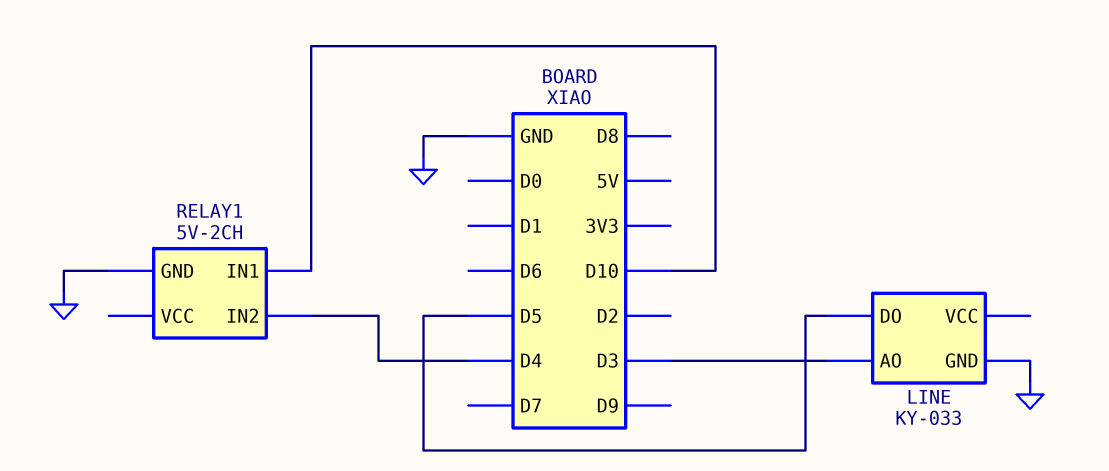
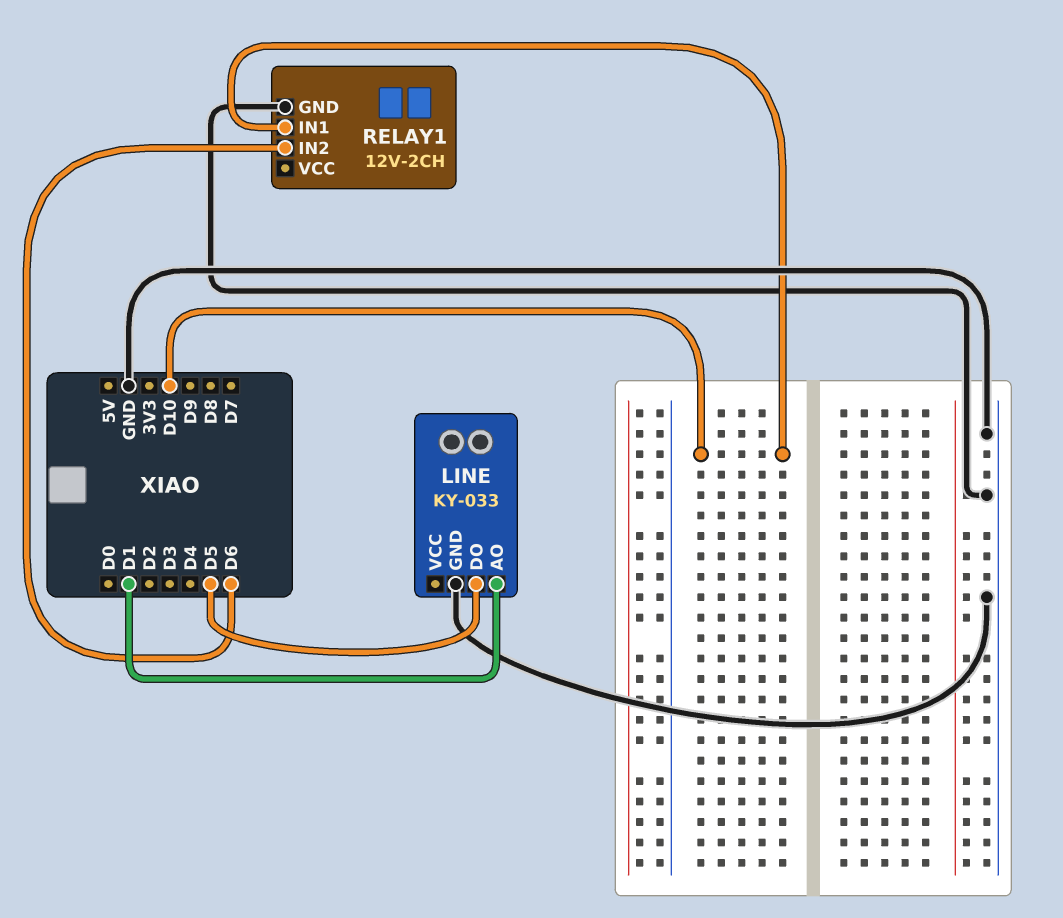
LINE pin AO: D3 -> D1
RELAY1: 5V-2CH -> 12V-2CH
RELAY1 pin IN2: D4 -> D6

